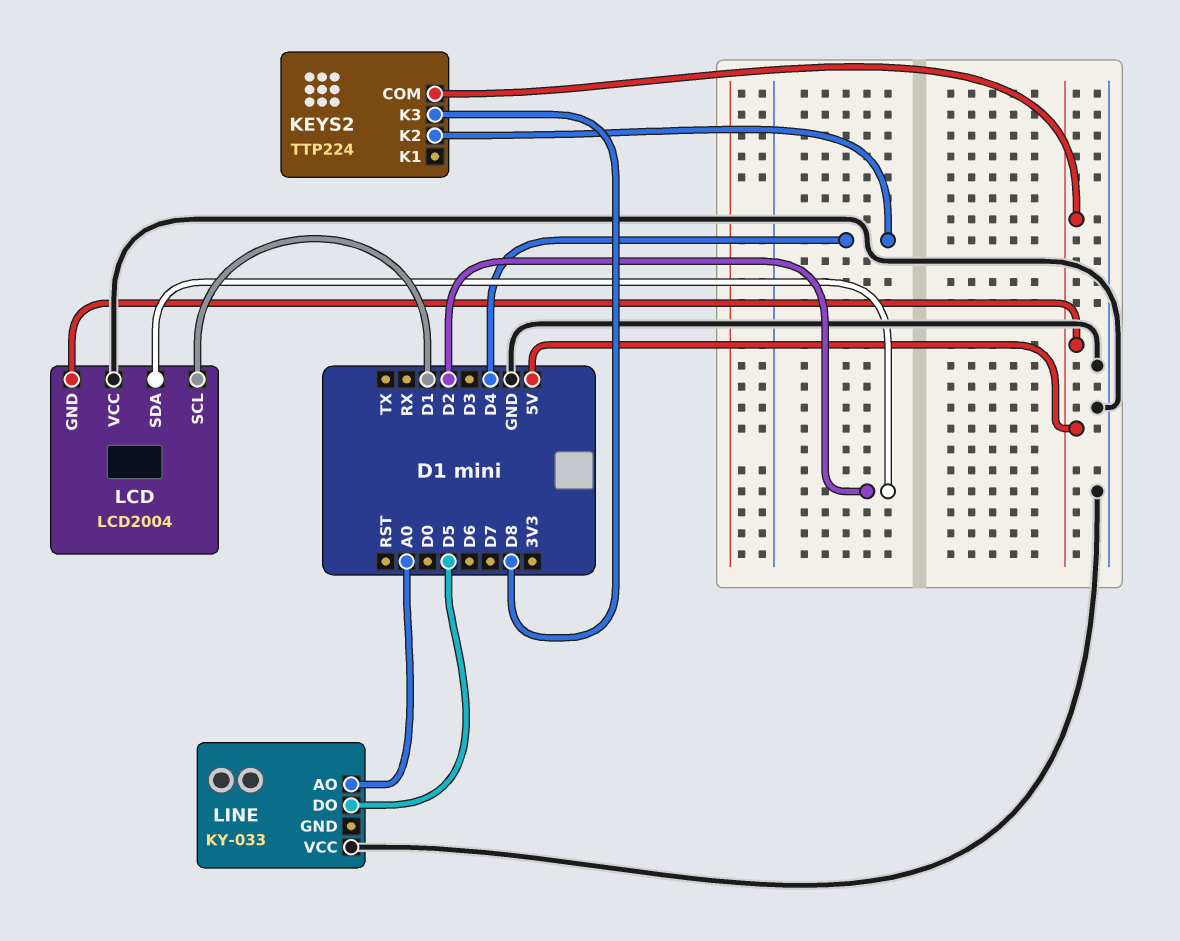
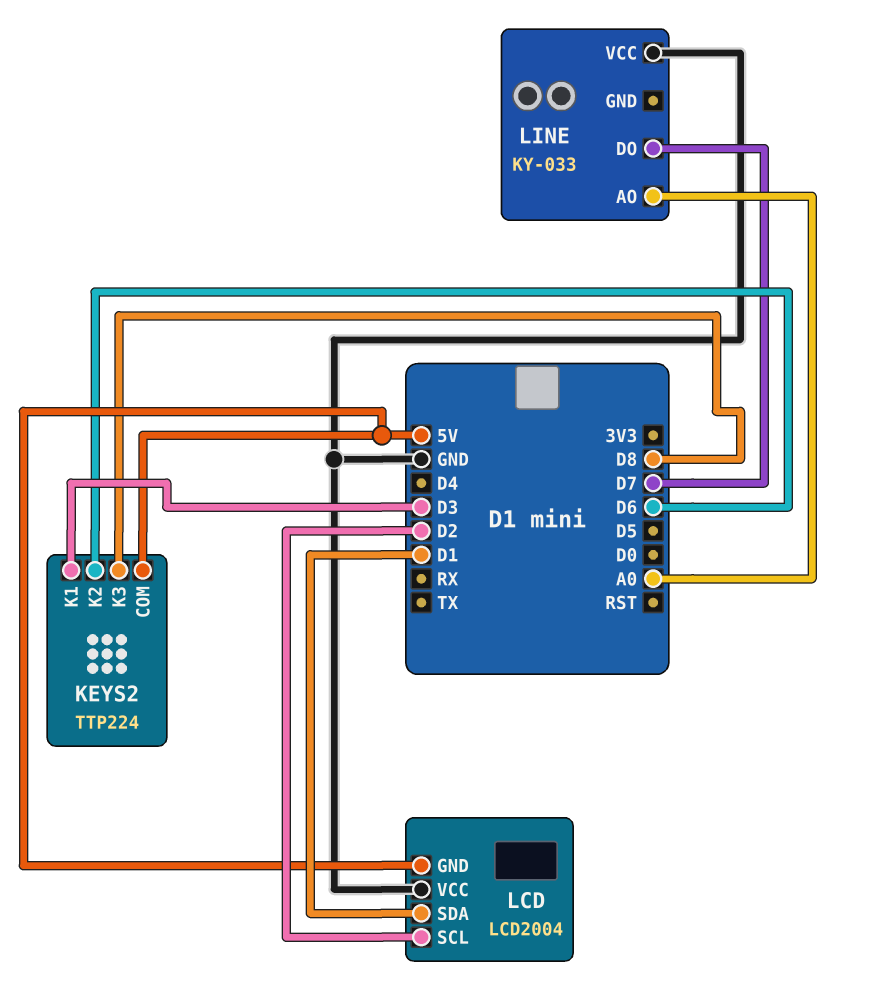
KEYS2 pin K1: none -> D3
KEYS2 pin K2: D4 -> D6
LCD pin SCL: D1 -> D2
LCD pin SDA: D2 -> D1
LINE pin DO: D5 -> D7

